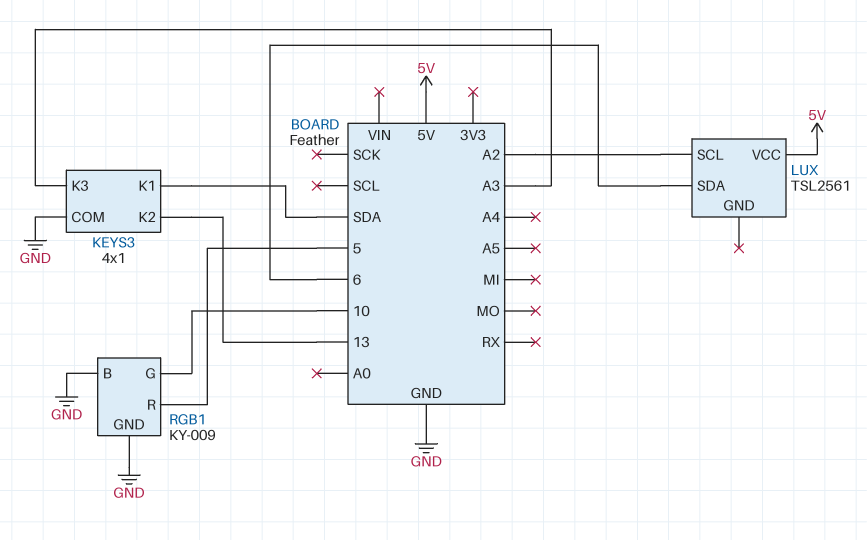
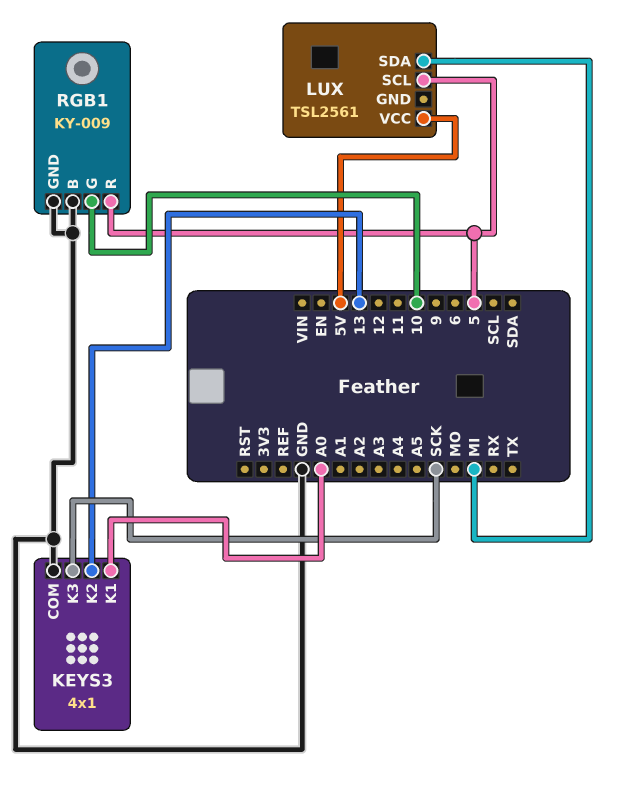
KEYS3 pin K1: SDA -> A0
KEYS3 pin K3: A3 -> SCK
LUX pin SCL: A2 -> 5
LUX pin SDA: 6 -> MI

